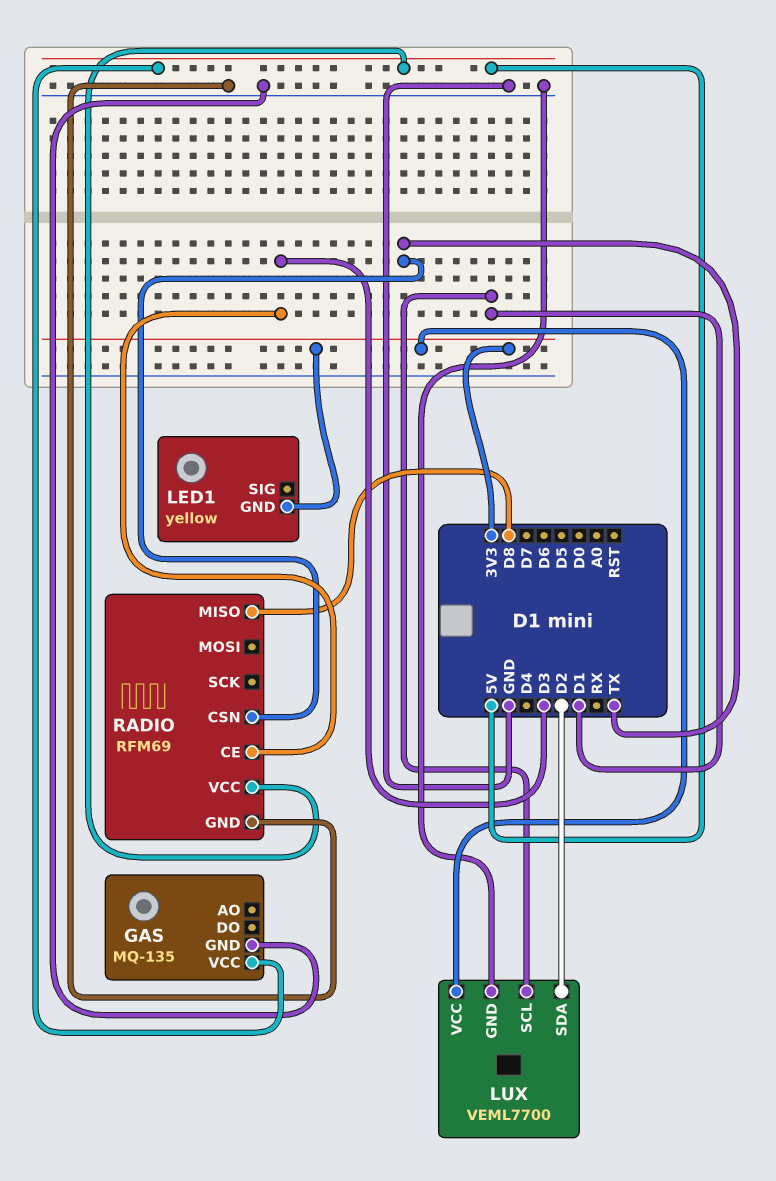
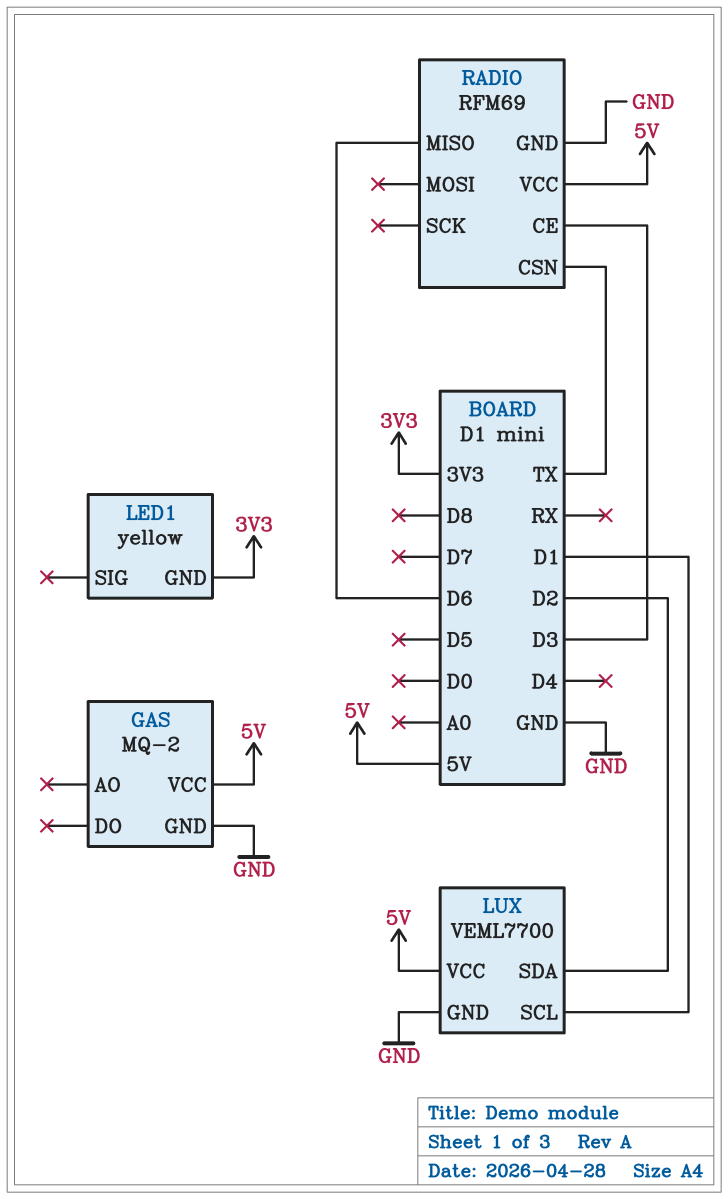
GAS: MQ-135 -> MQ-2
LUX pin VCC: 3V3 -> 5V
RADIO pin MISO: D8 -> D6

